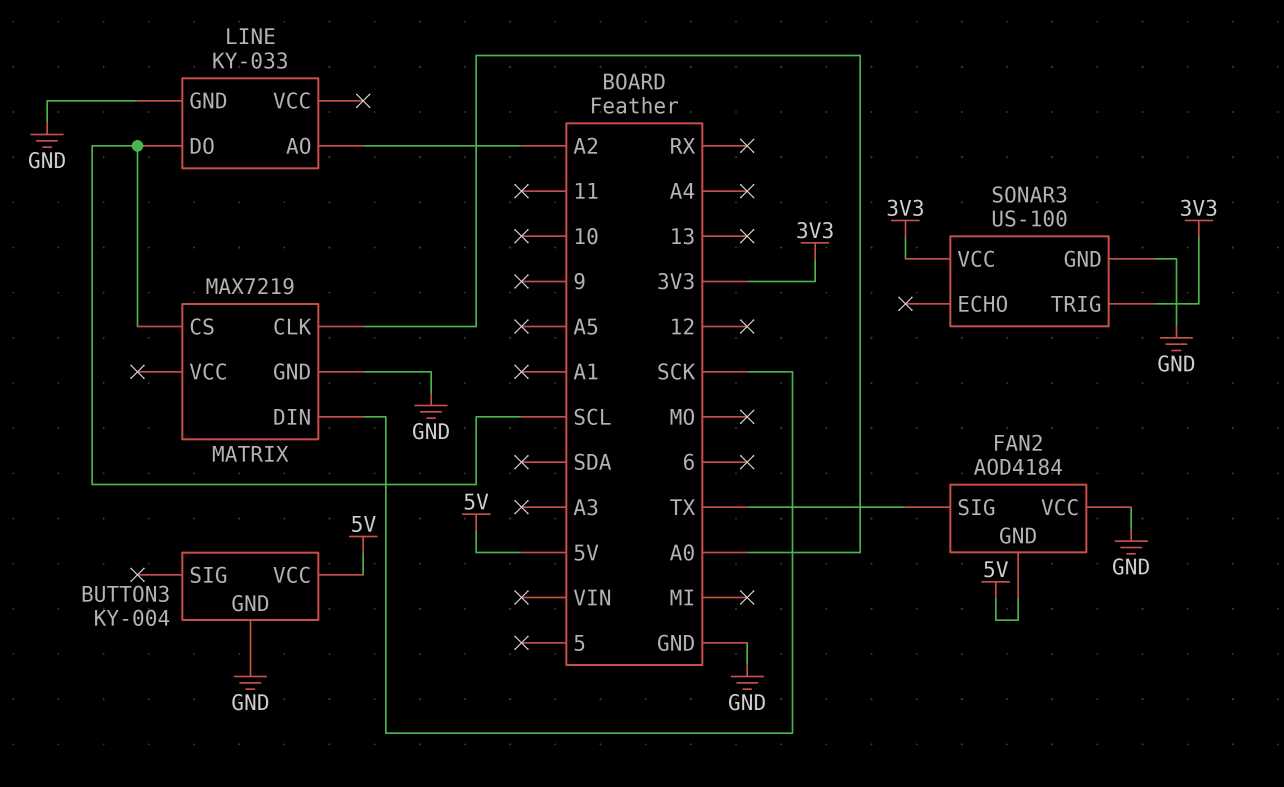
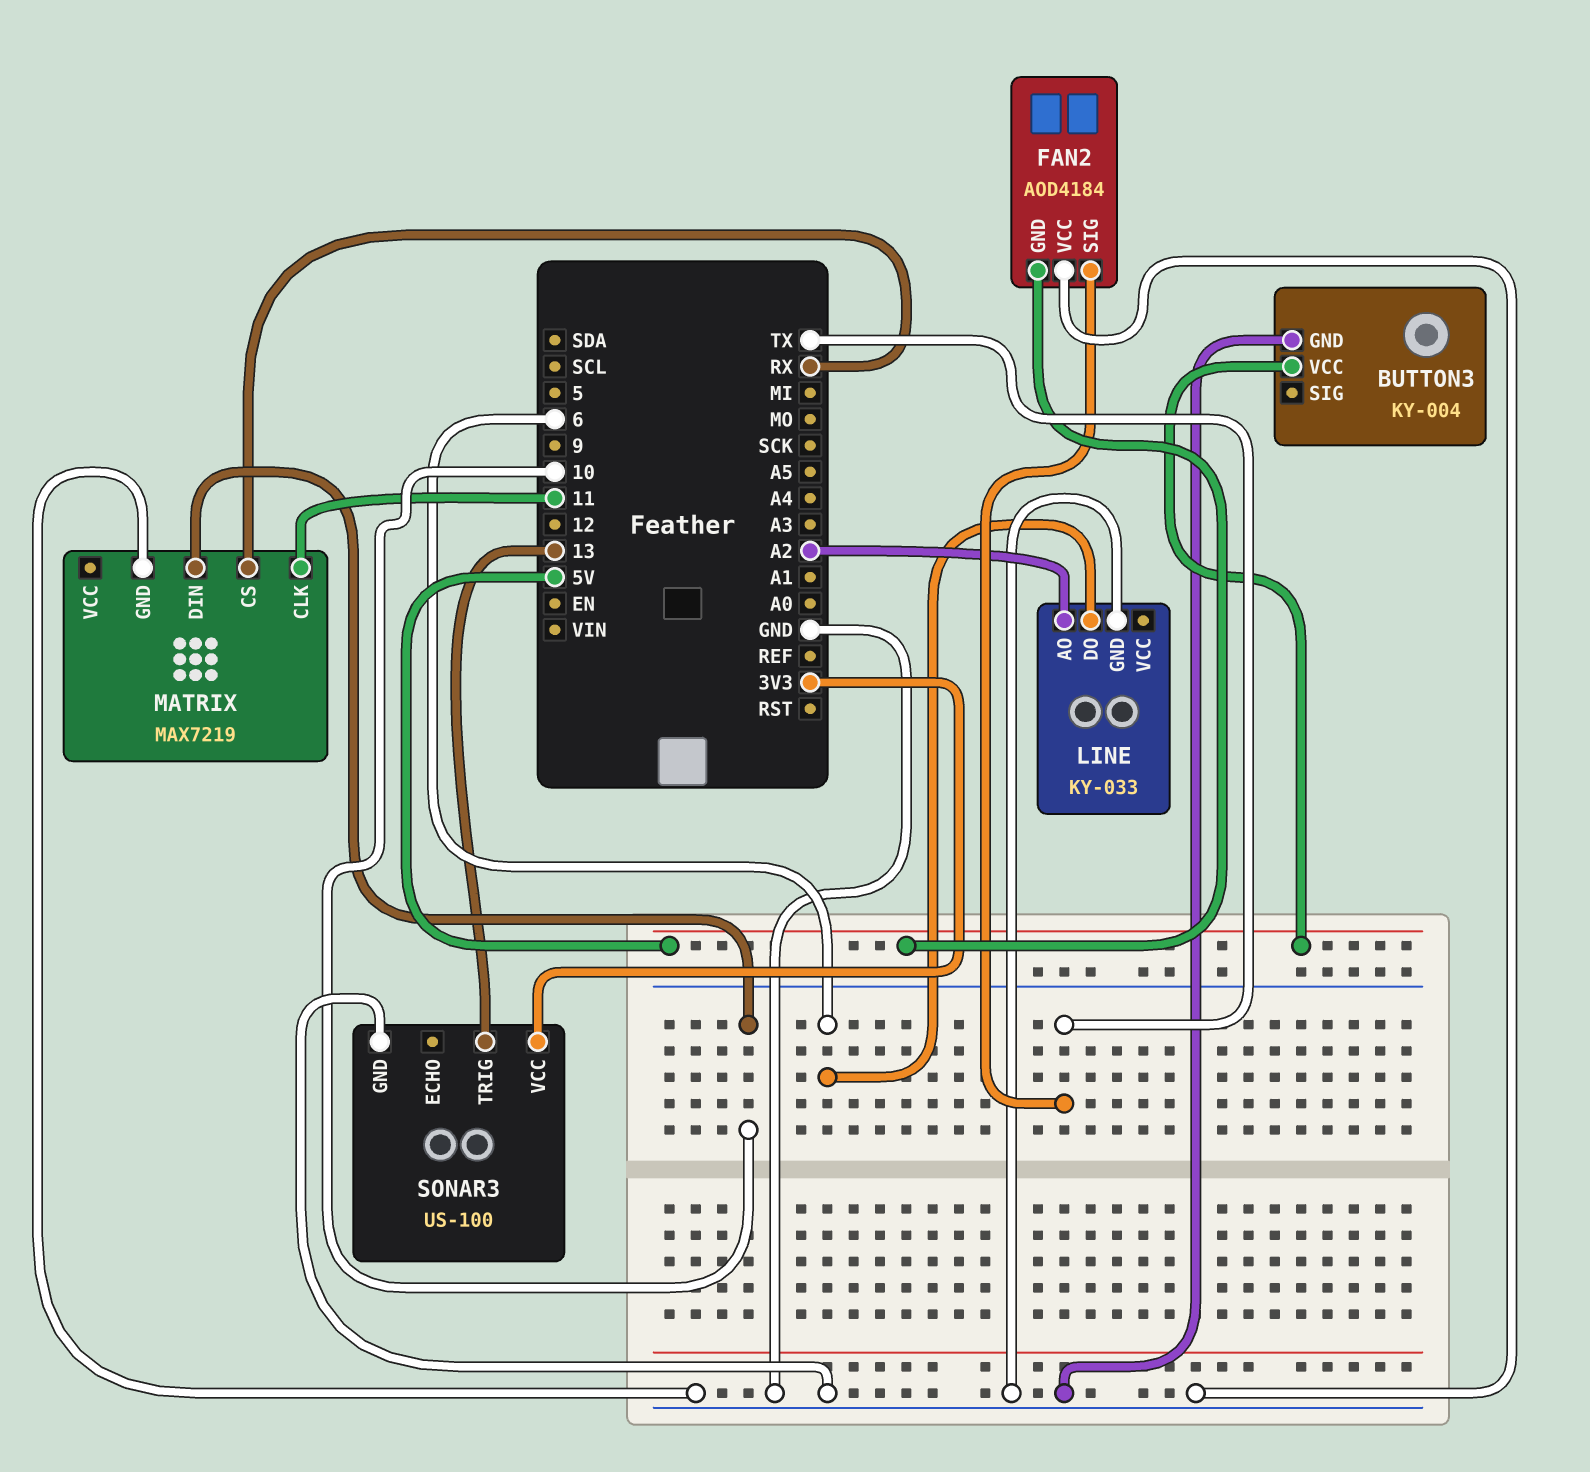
LINE pin DO: SCL -> 6
MATRIX pin CLK: A0 -> 11
MATRIX pin CS: SCL -> RX
MATRIX pin DIN: SCK -> 10
SONAR3 pin TRIG: 3V3 -> 13

